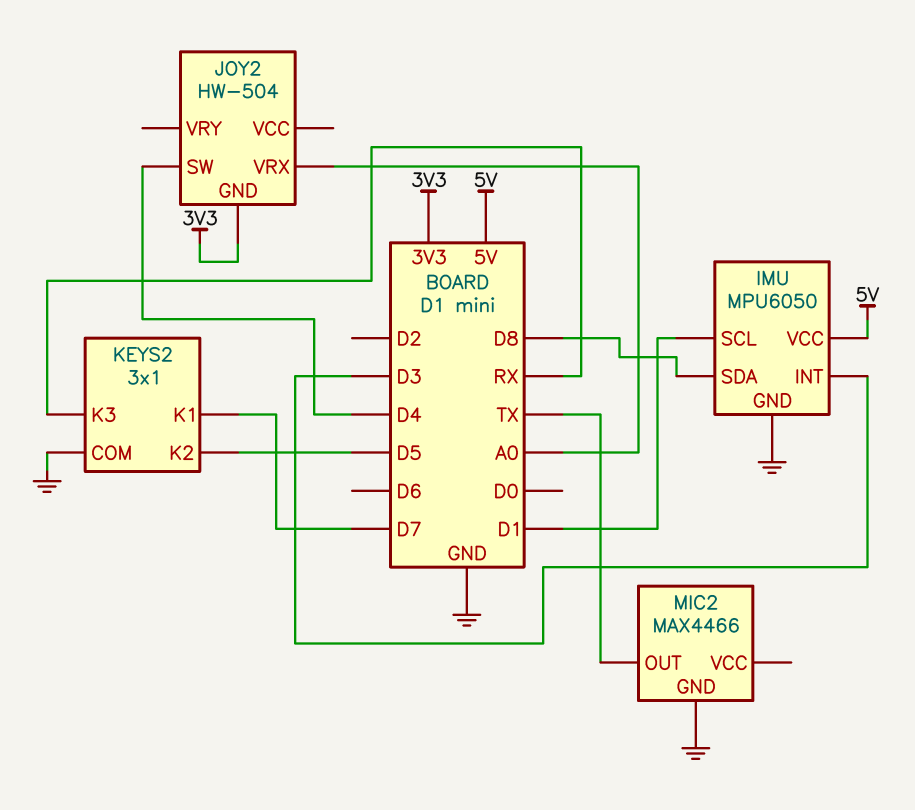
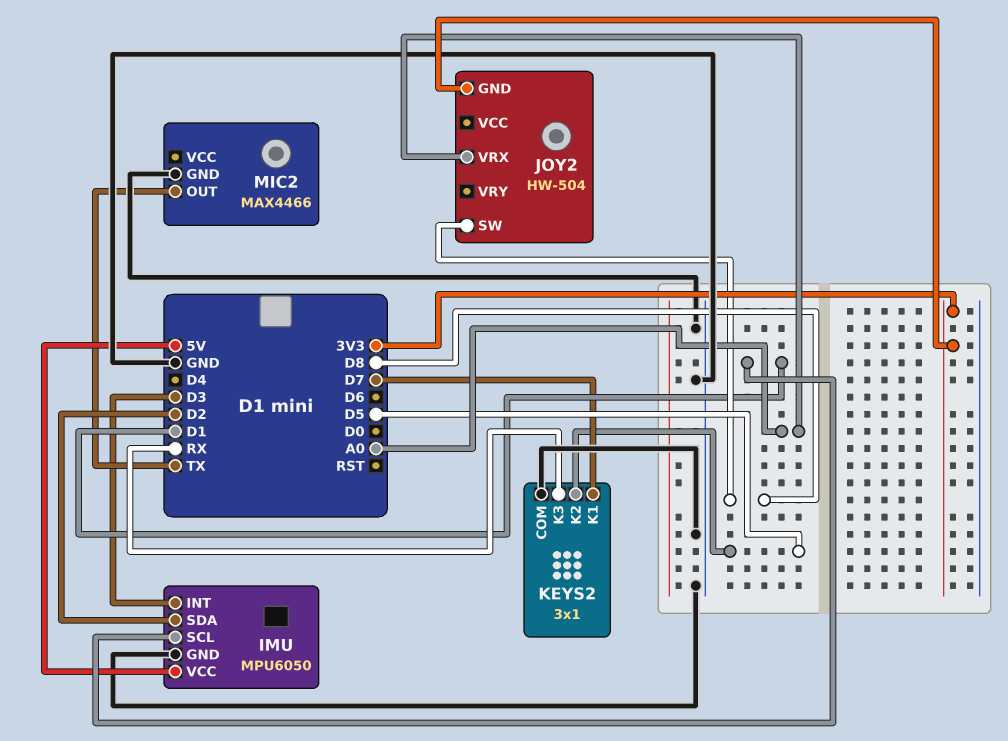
IMU pin SDA: D8 -> D2
JOY2 pin SW: D4 -> D8

